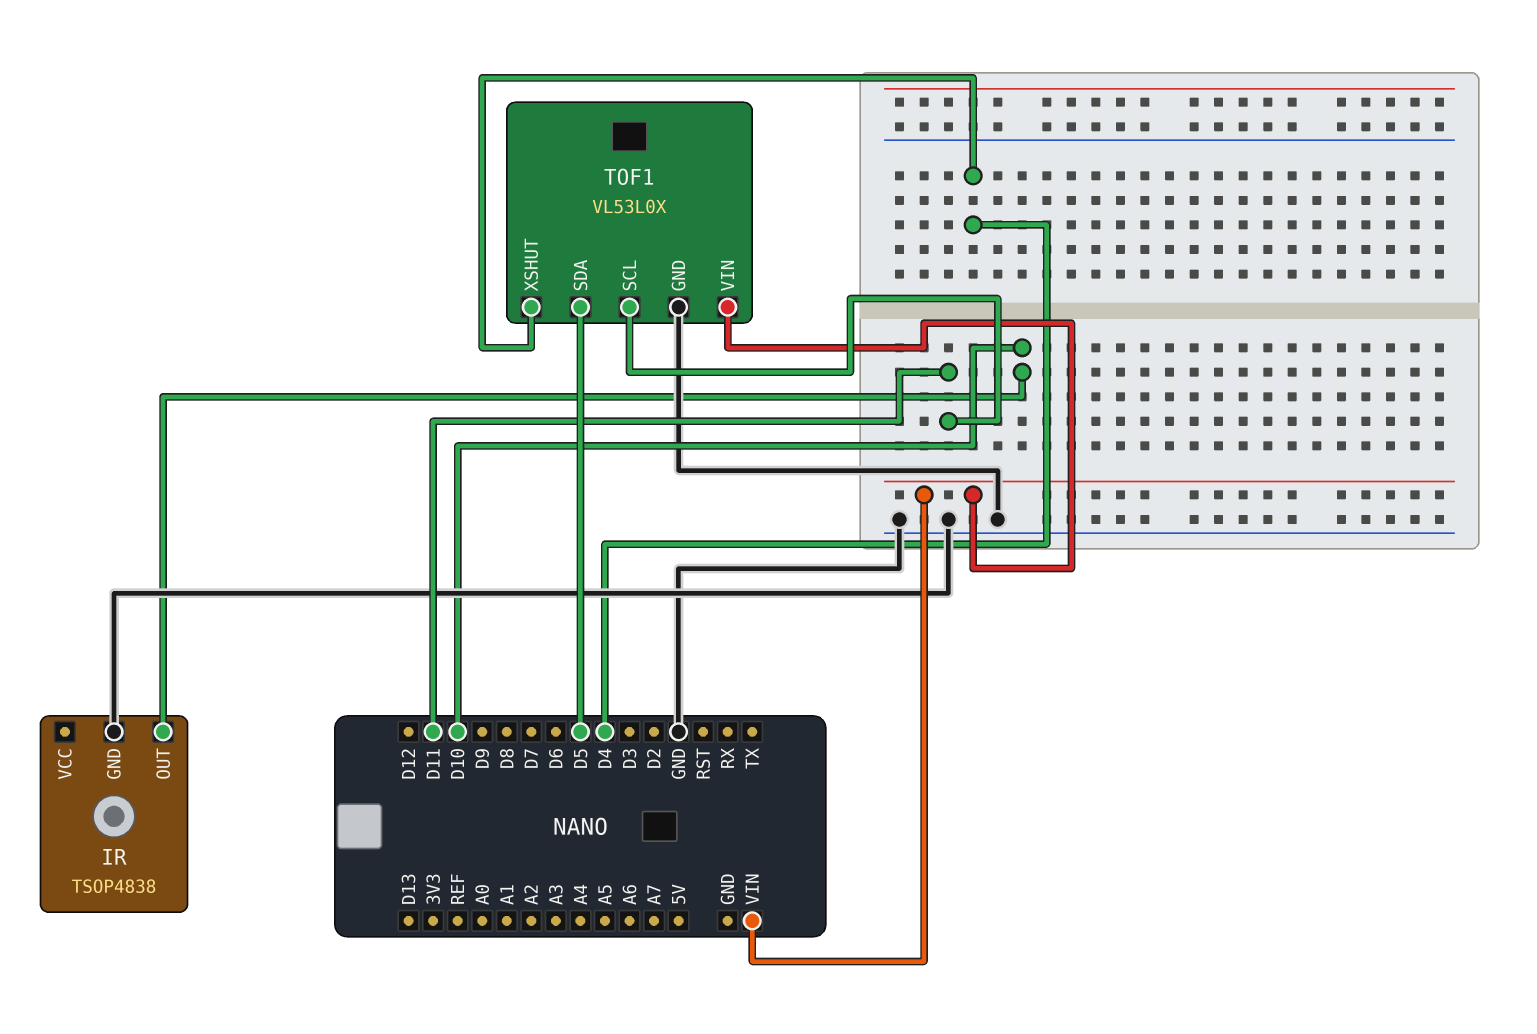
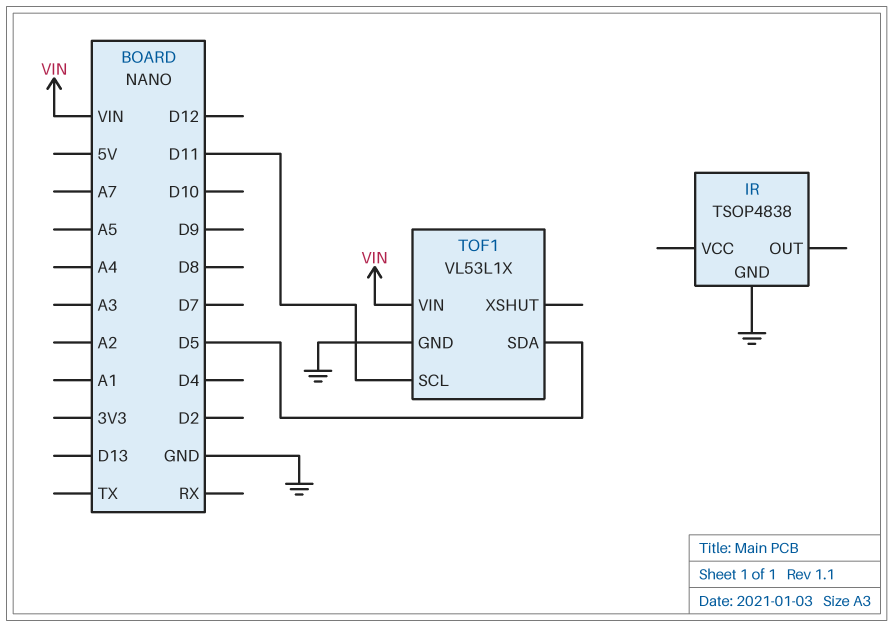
IR pin OUT: D10 -> none
TOF1: VL53L0X -> VL53L1X
TOF1 pin XSHUT: D4 -> none

